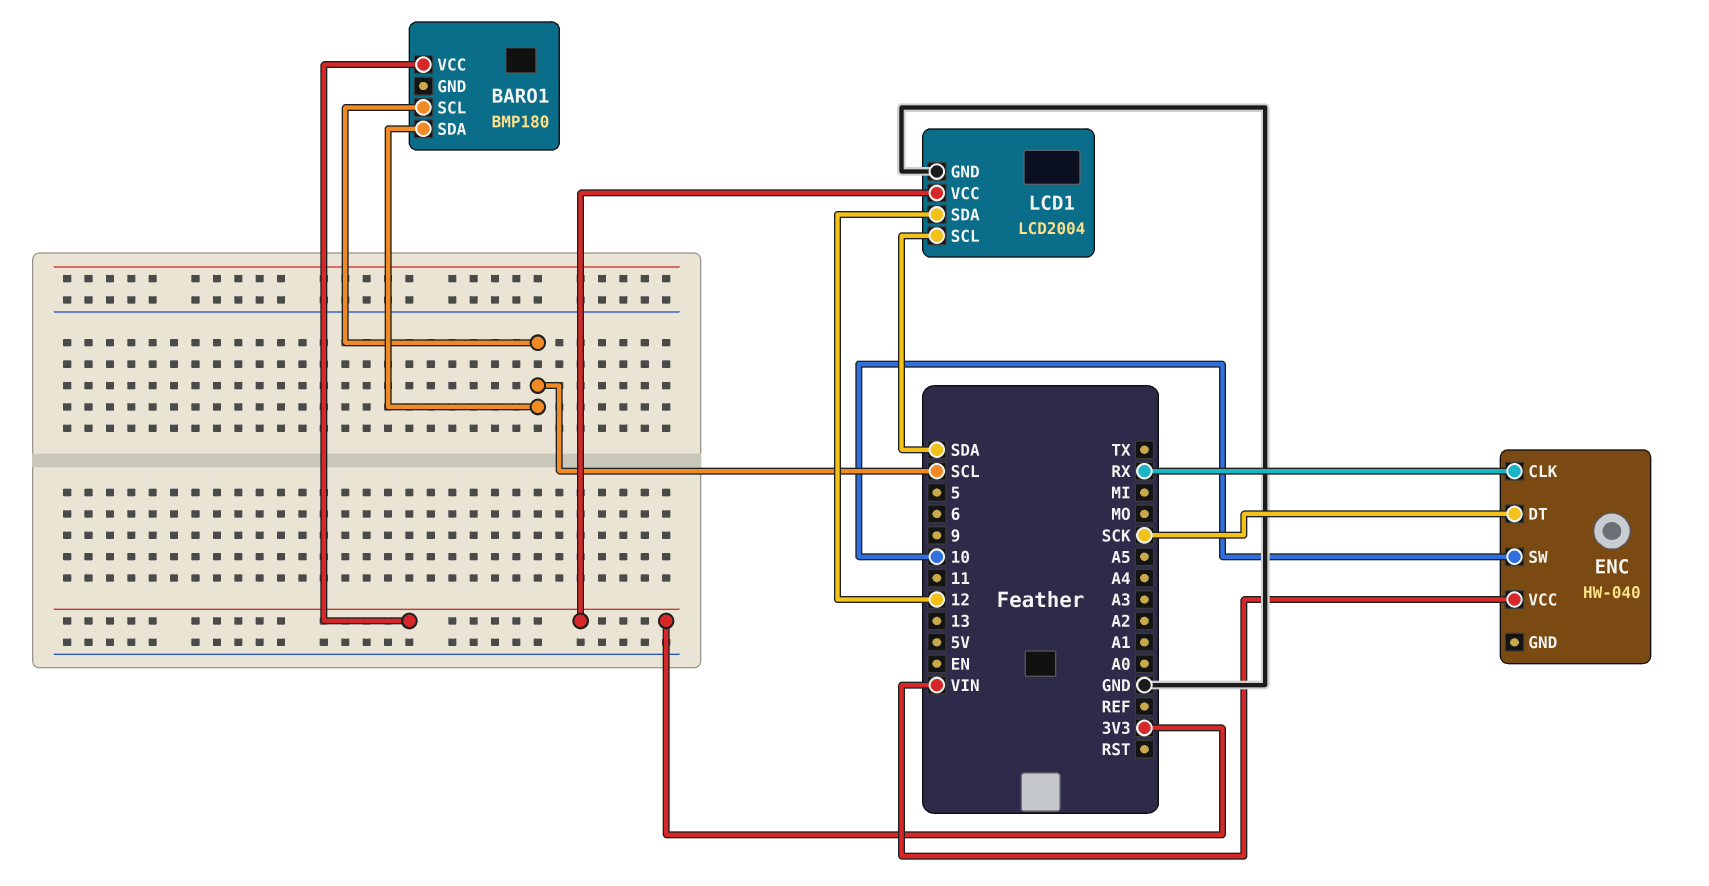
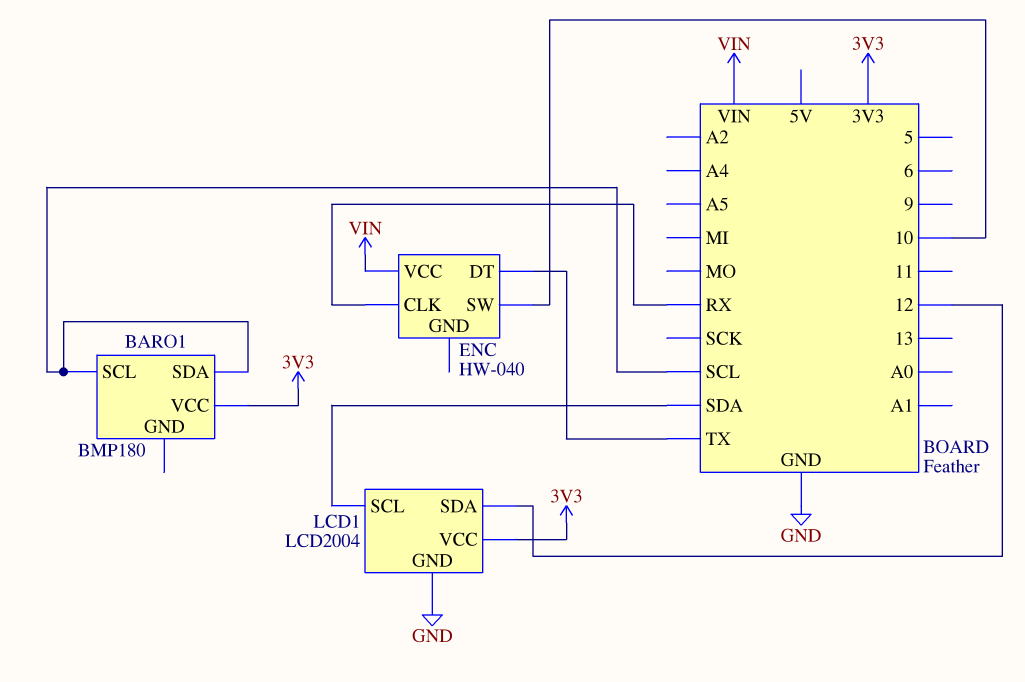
ENC pin DT: SCK -> TX

